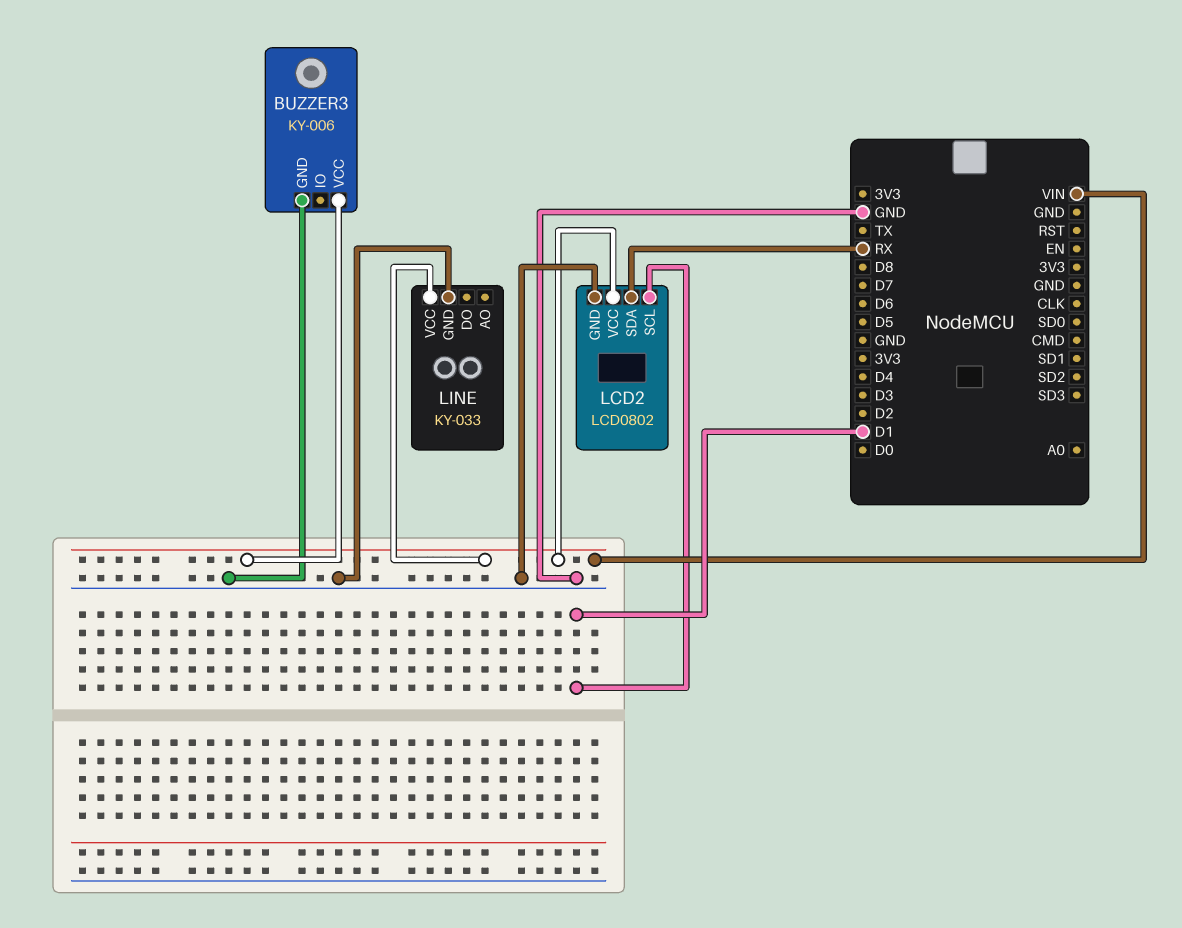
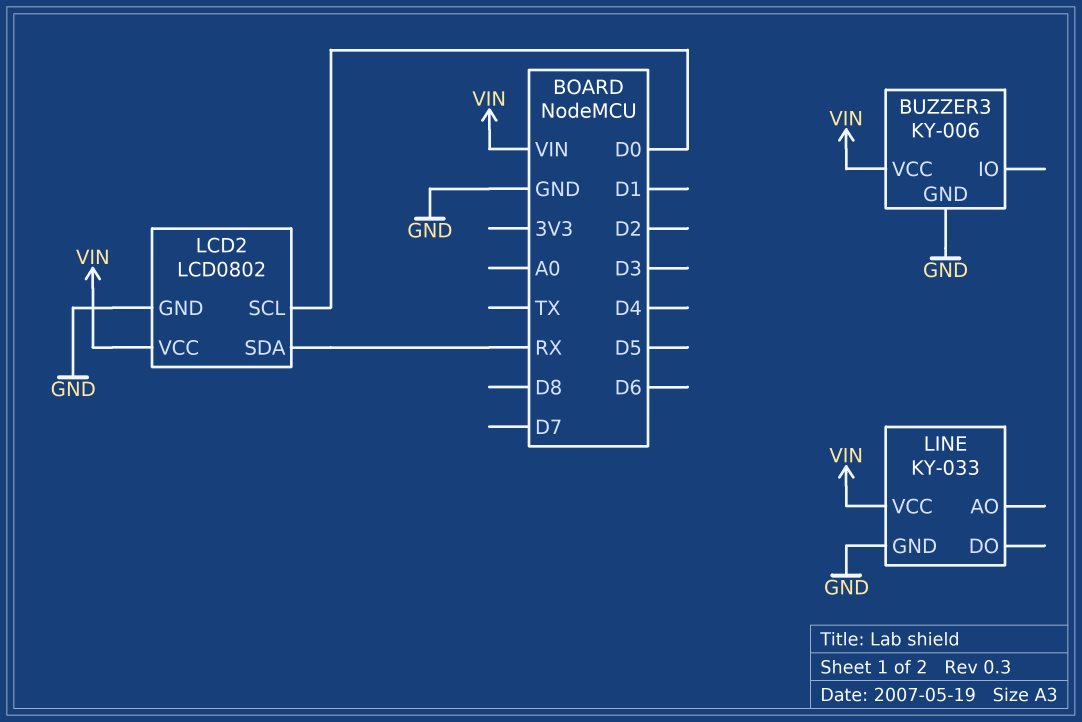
LCD2 pin SCL: D1 -> D0

